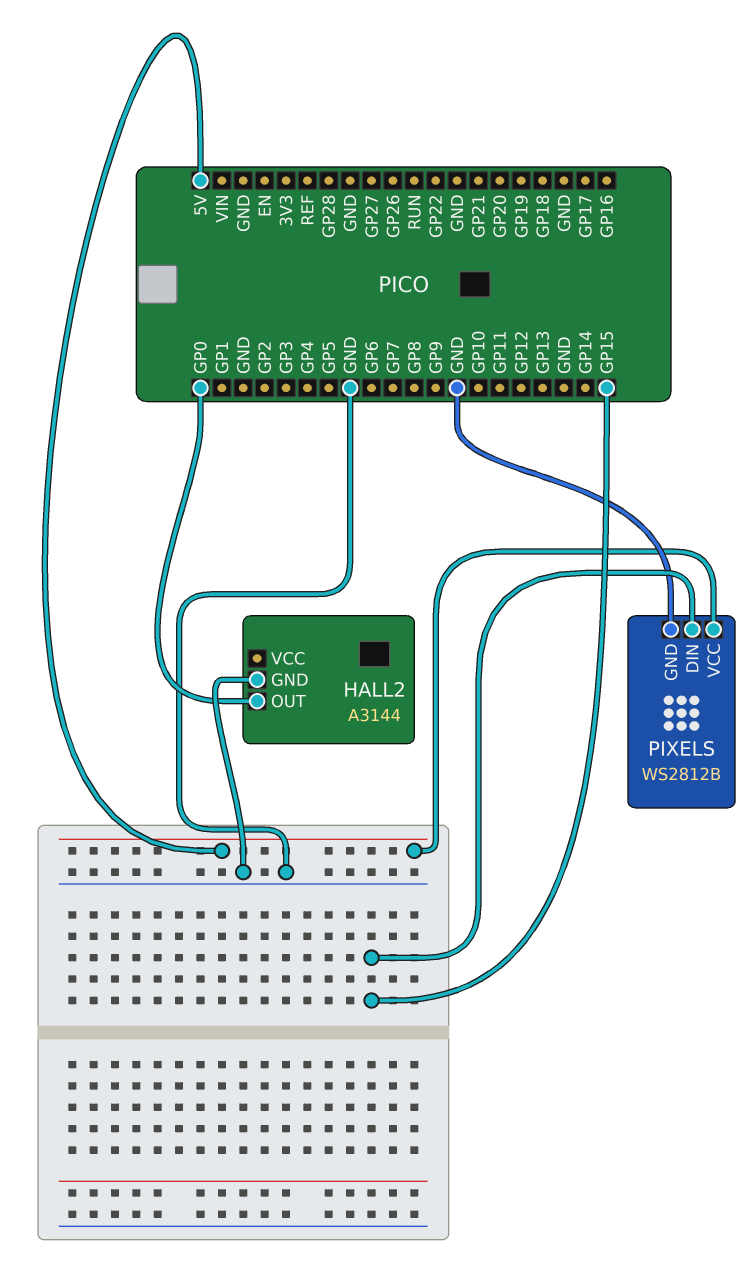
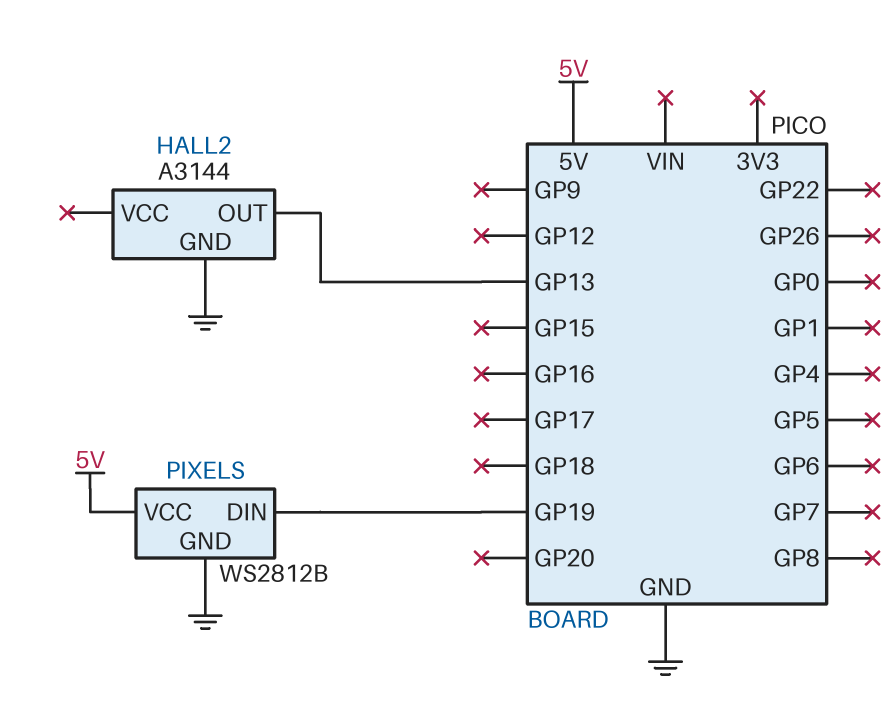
HALL2 pin OUT: GP0 -> GP13
PIXELS pin DIN: GP15 -> GP19

